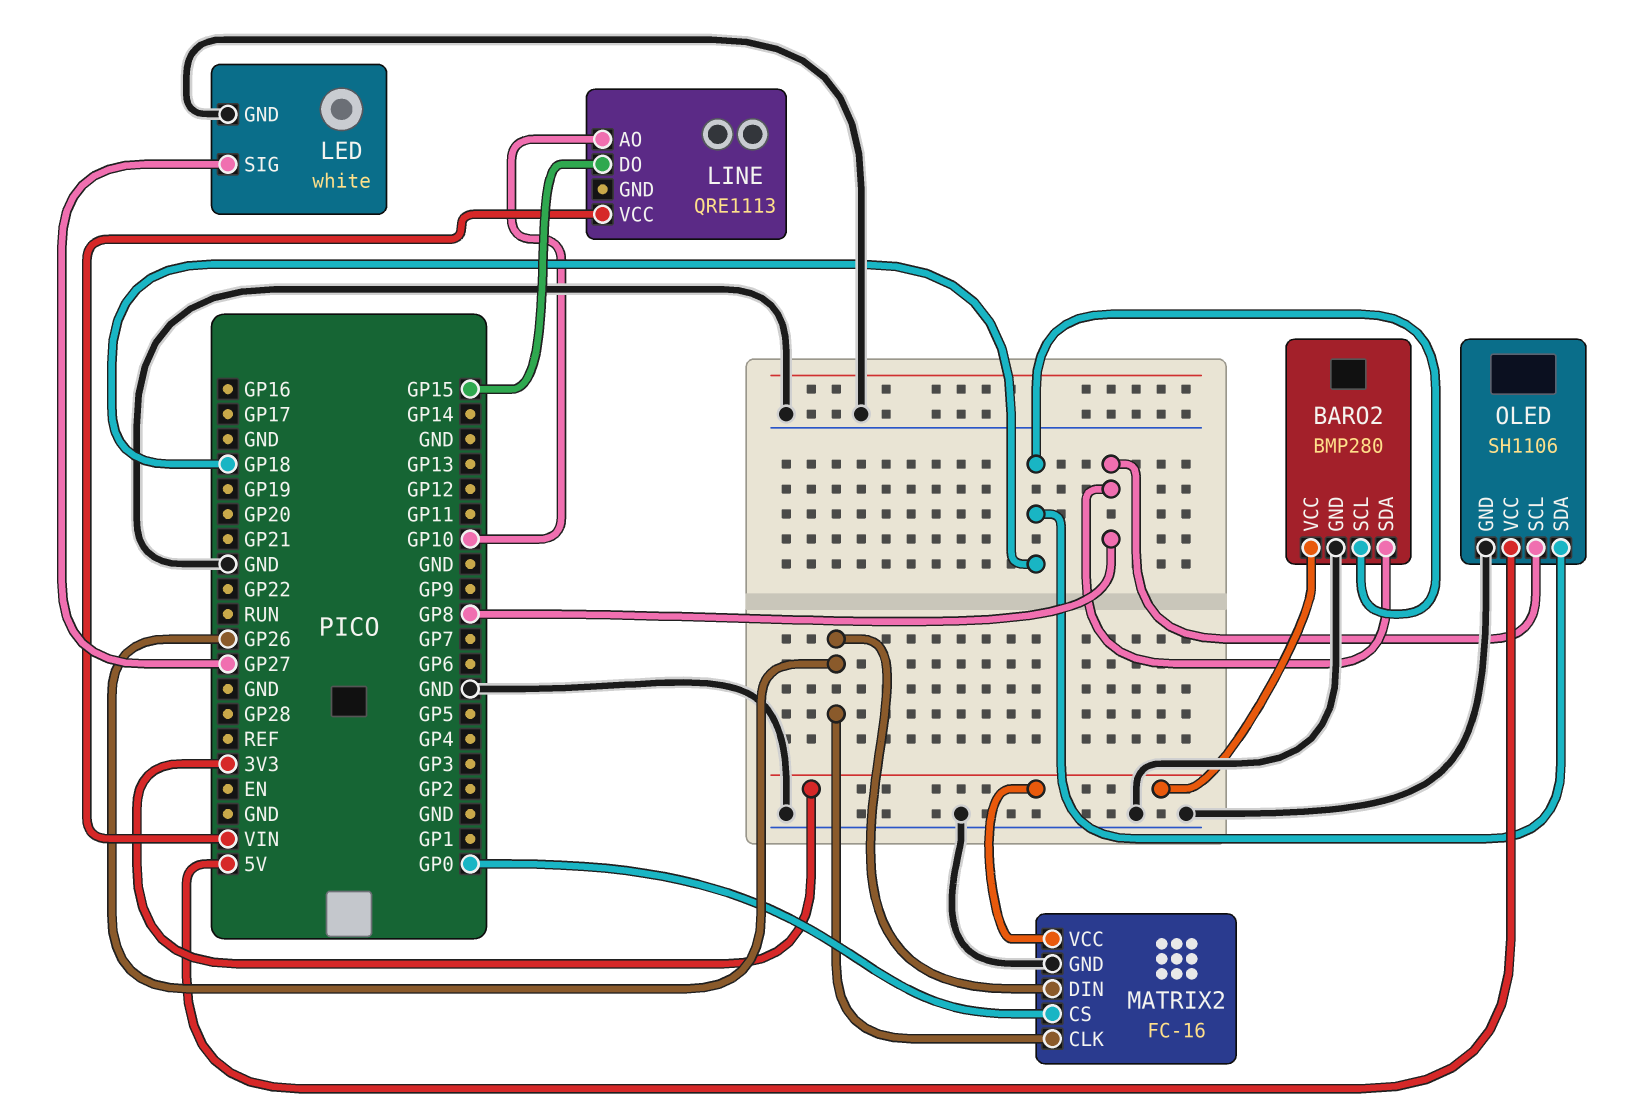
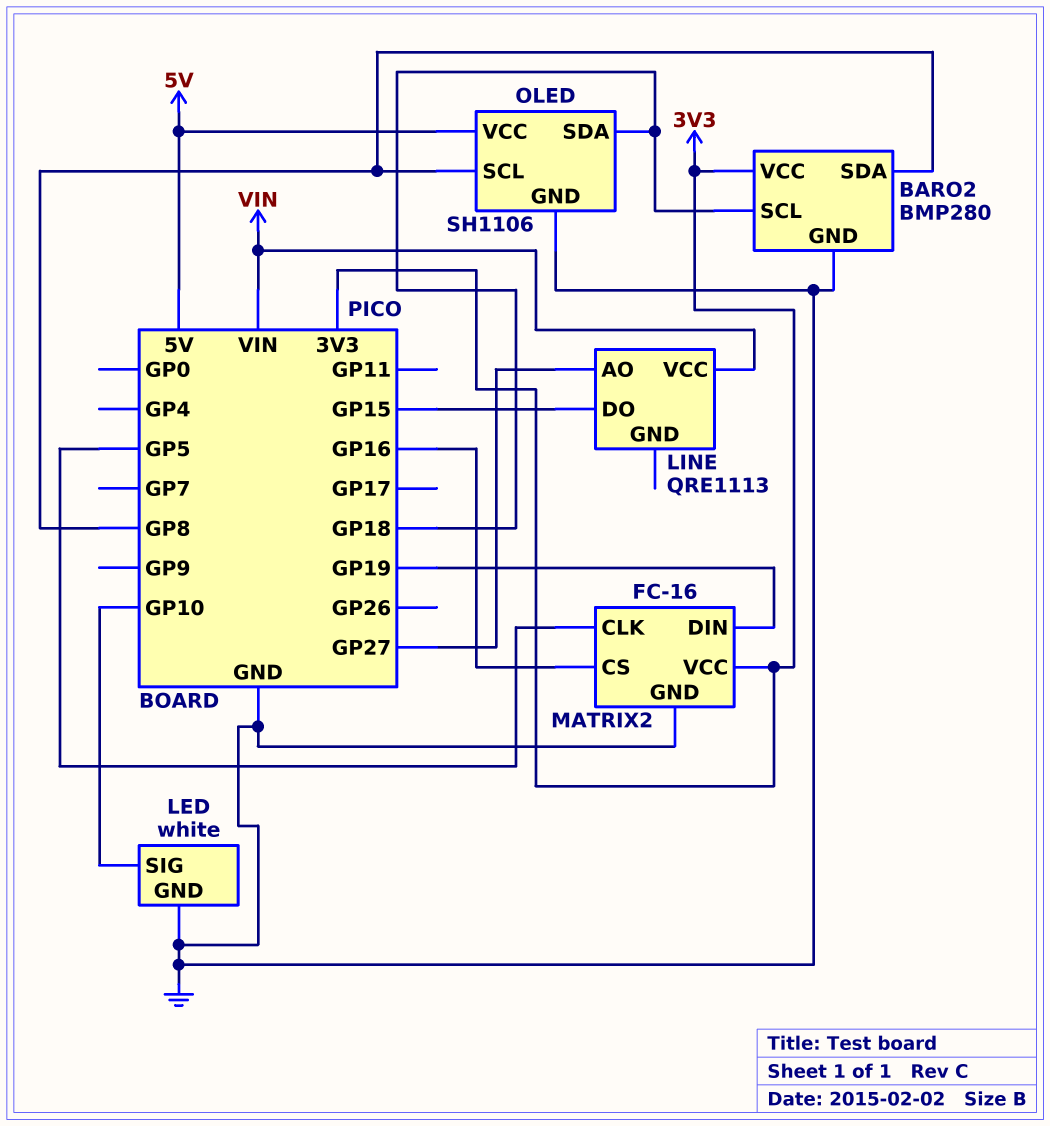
LED pin SIG: GP27 -> GP10
LINE pin AO: GP10 -> GP27
MATRIX2 pin CLK: GP26 -> GP5
MATRIX2 pin CS: GP0 -> GP16
MATRIX2 pin DIN: GP26 -> GP19

